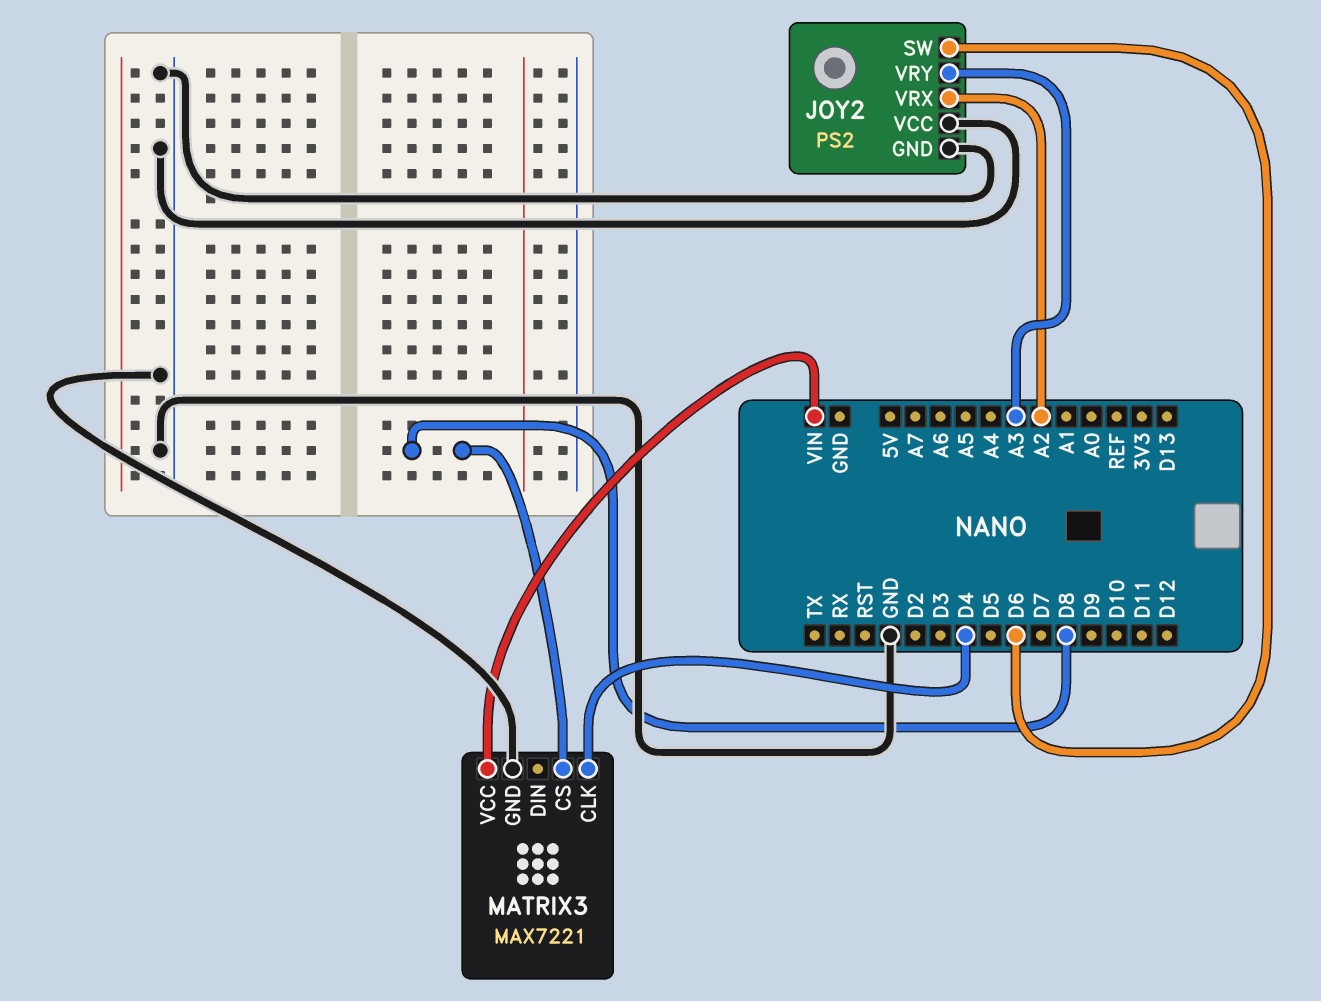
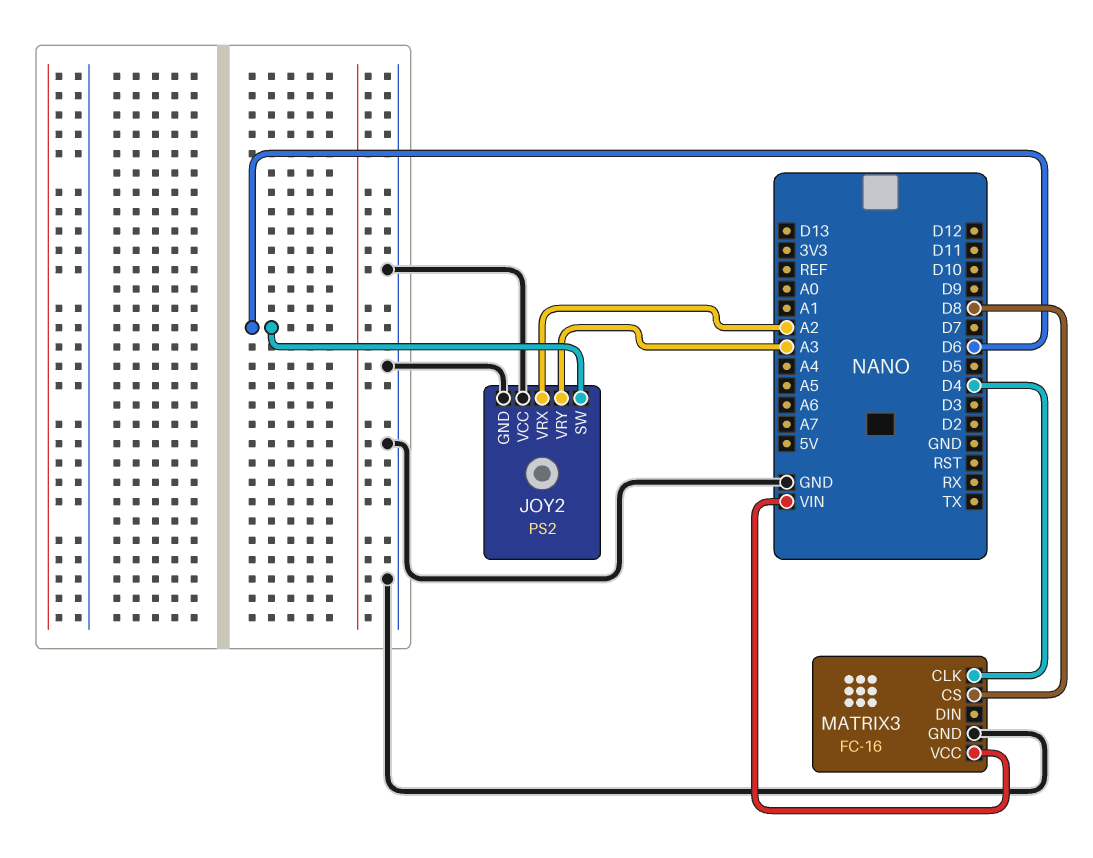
MATRIX3: MAX7221 -> FC-16

